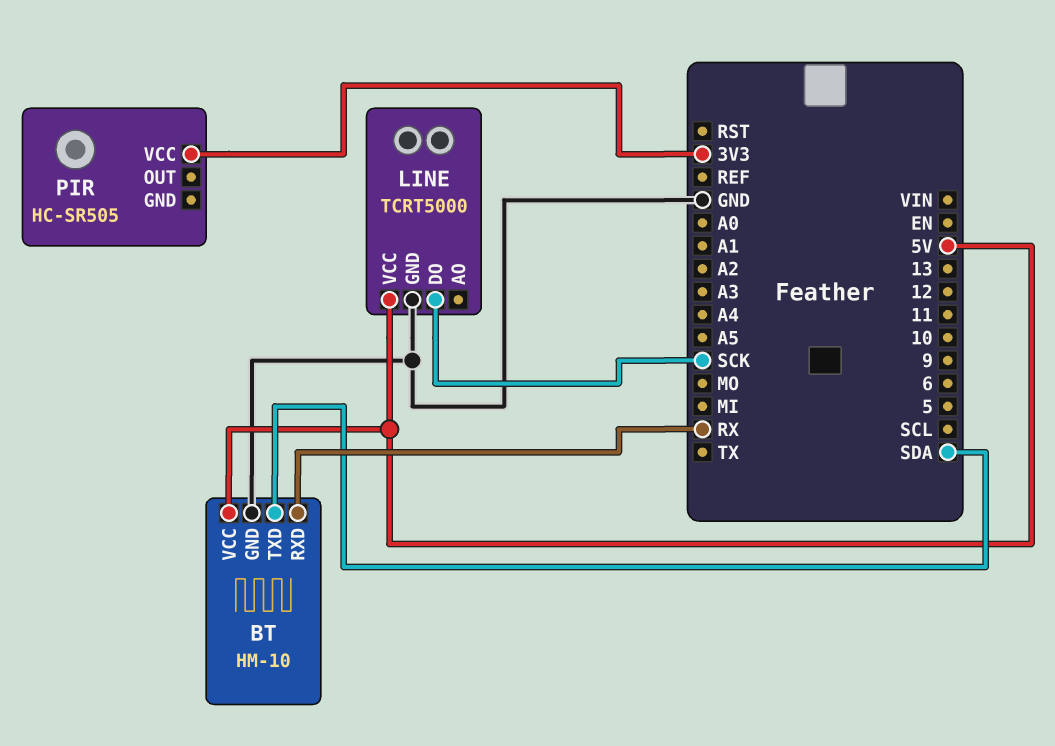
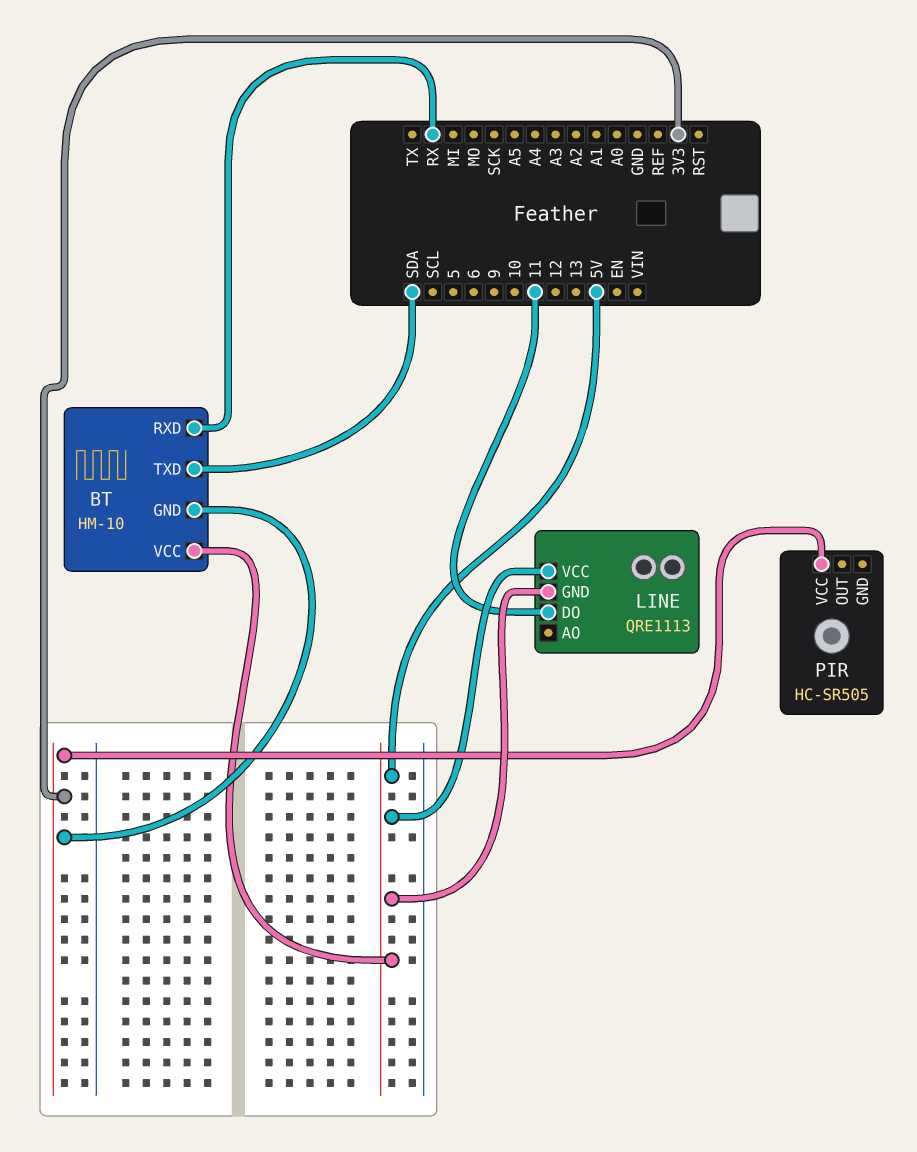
BT pin GND: GND -> 3V3
LINE: TCRT5000 -> QRE1113
LINE pin DO: SCK -> 11
LINE pin GND: GND -> 5V

